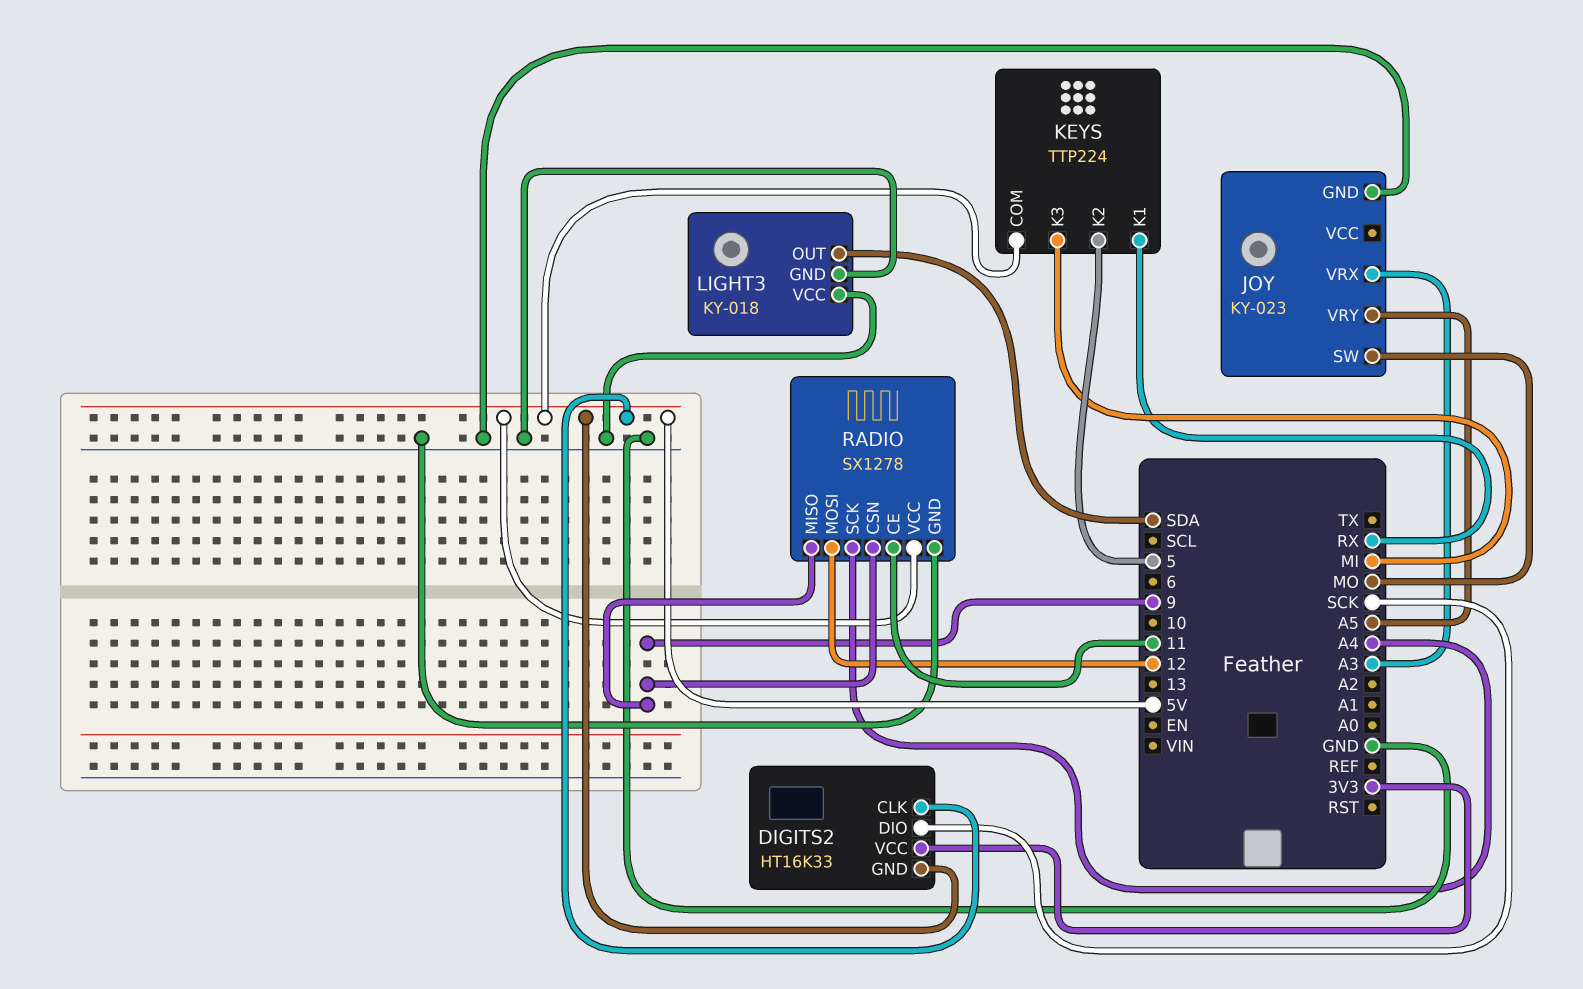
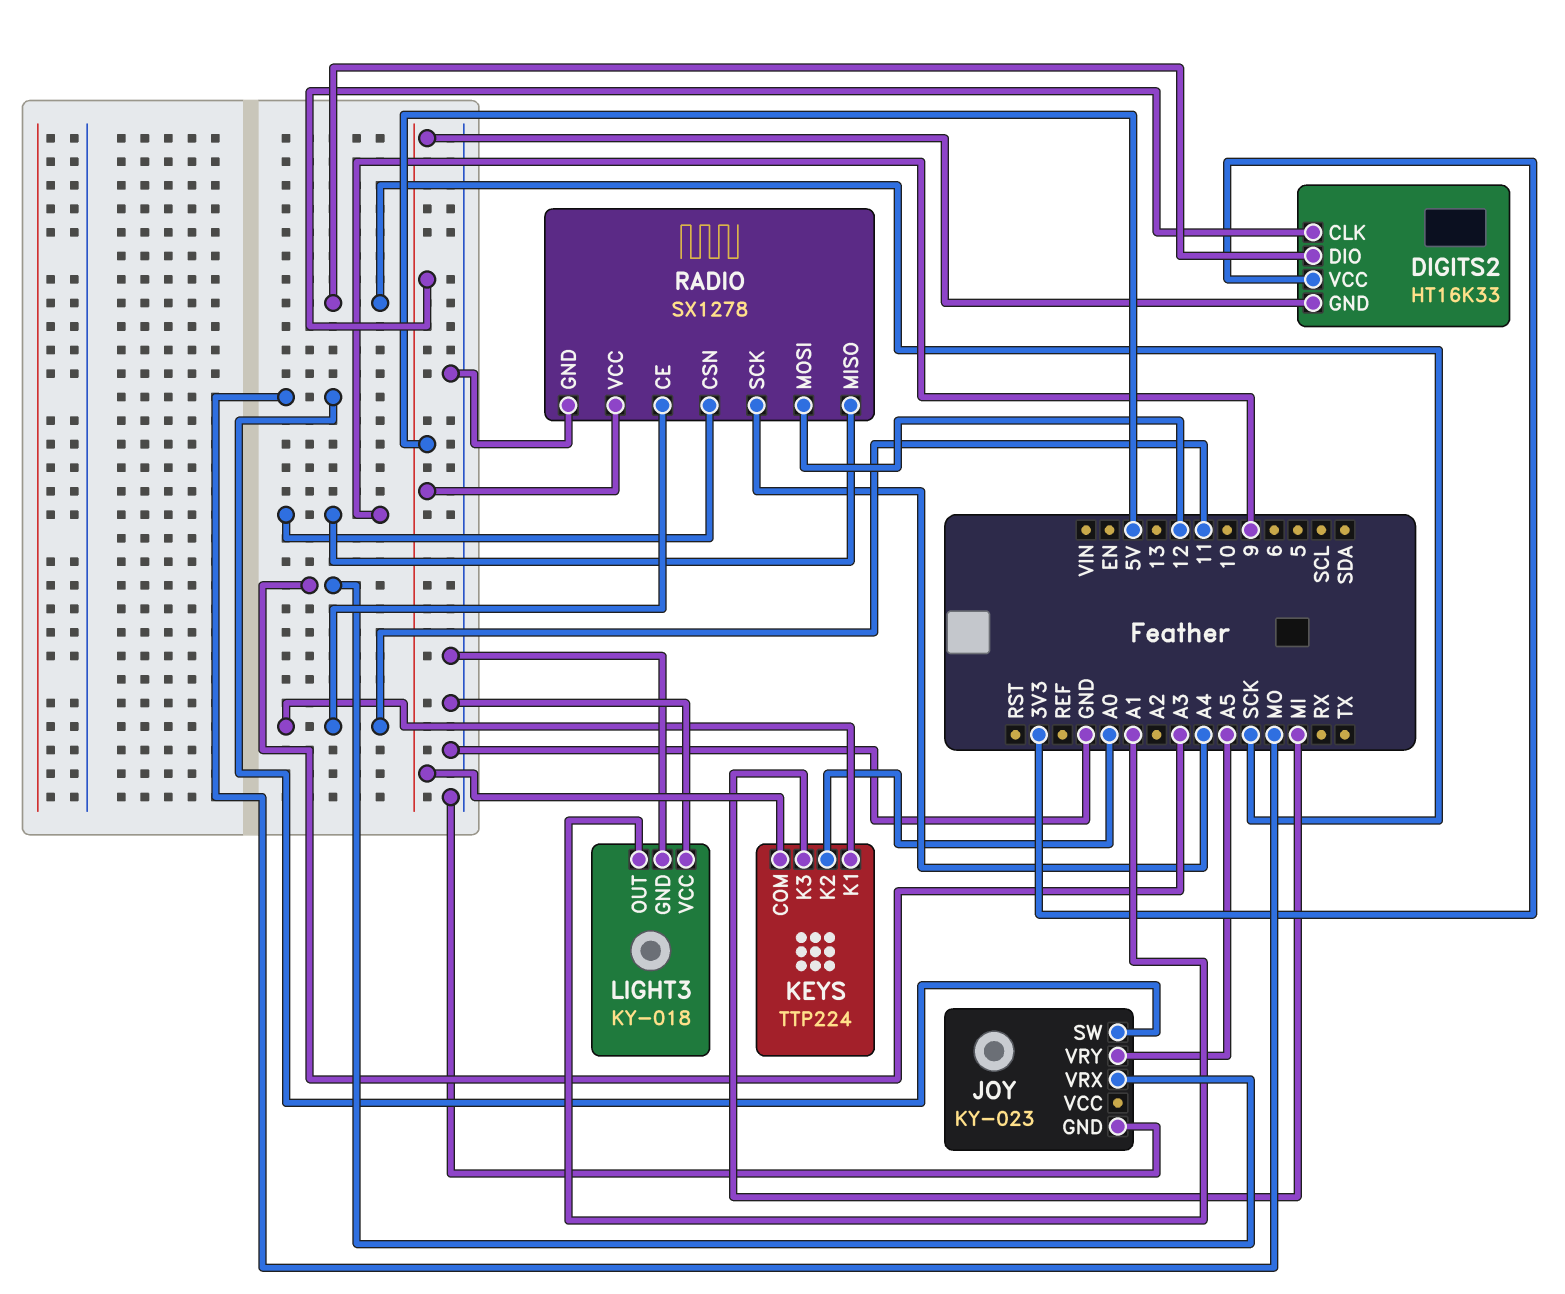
KEYS pin K1: RX -> 11
KEYS pin K2: 5 -> A0
LIGHT3 pin OUT: SDA -> A1

